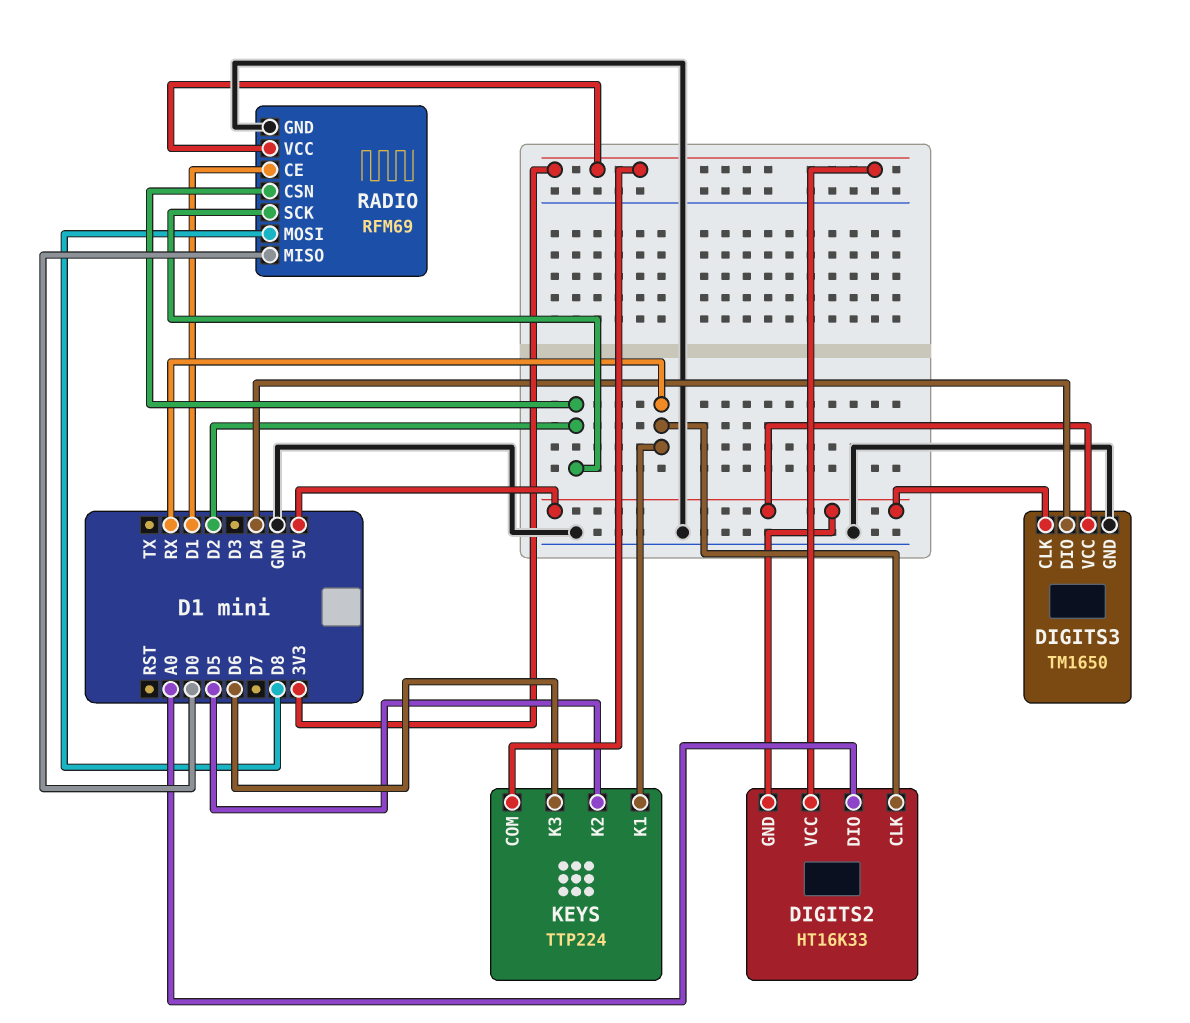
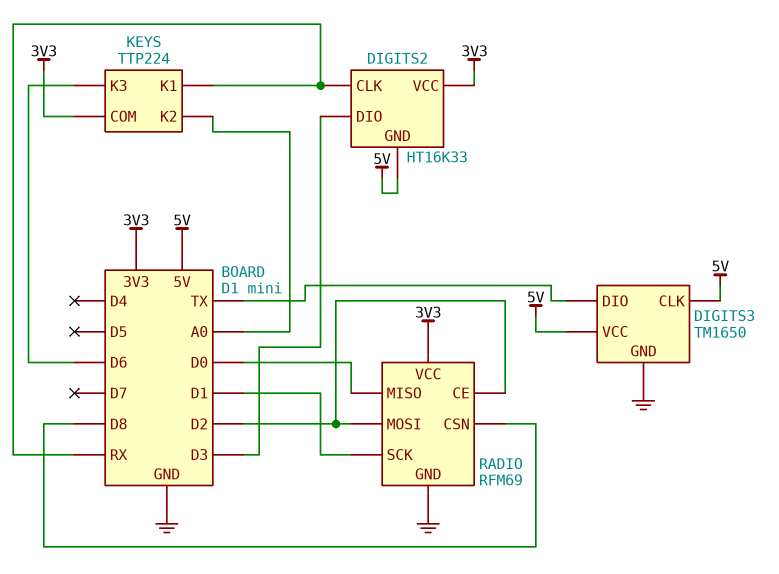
DIGITS2 pin DIO: A0 -> D3
DIGITS3 pin DIO: D4 -> TX
KEYS pin K2: D5 -> A0
RADIO pin CE: D1 -> D2
RADIO pin CSN: D2 -> D8
RADIO pin MOSI: D8 -> D2
RADIO pin SCK: D2 -> D1

